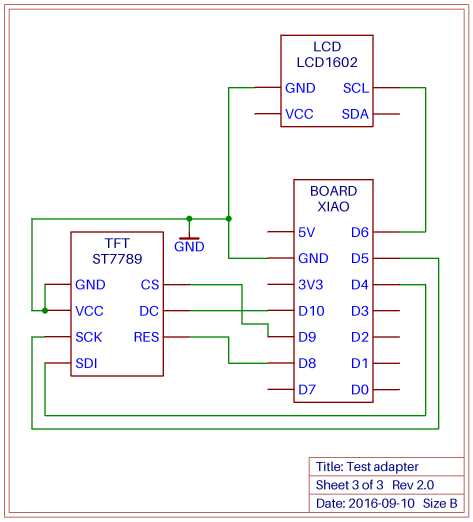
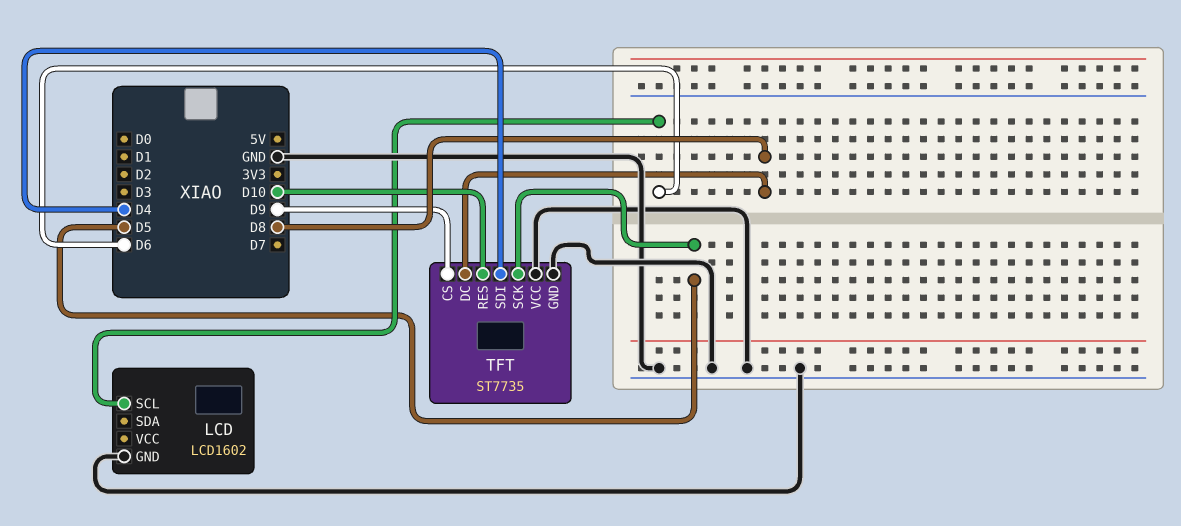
TFT: ST7789 -> ST7735
TFT pin DC: D10 -> D8
TFT pin RES: D8 -> D10

